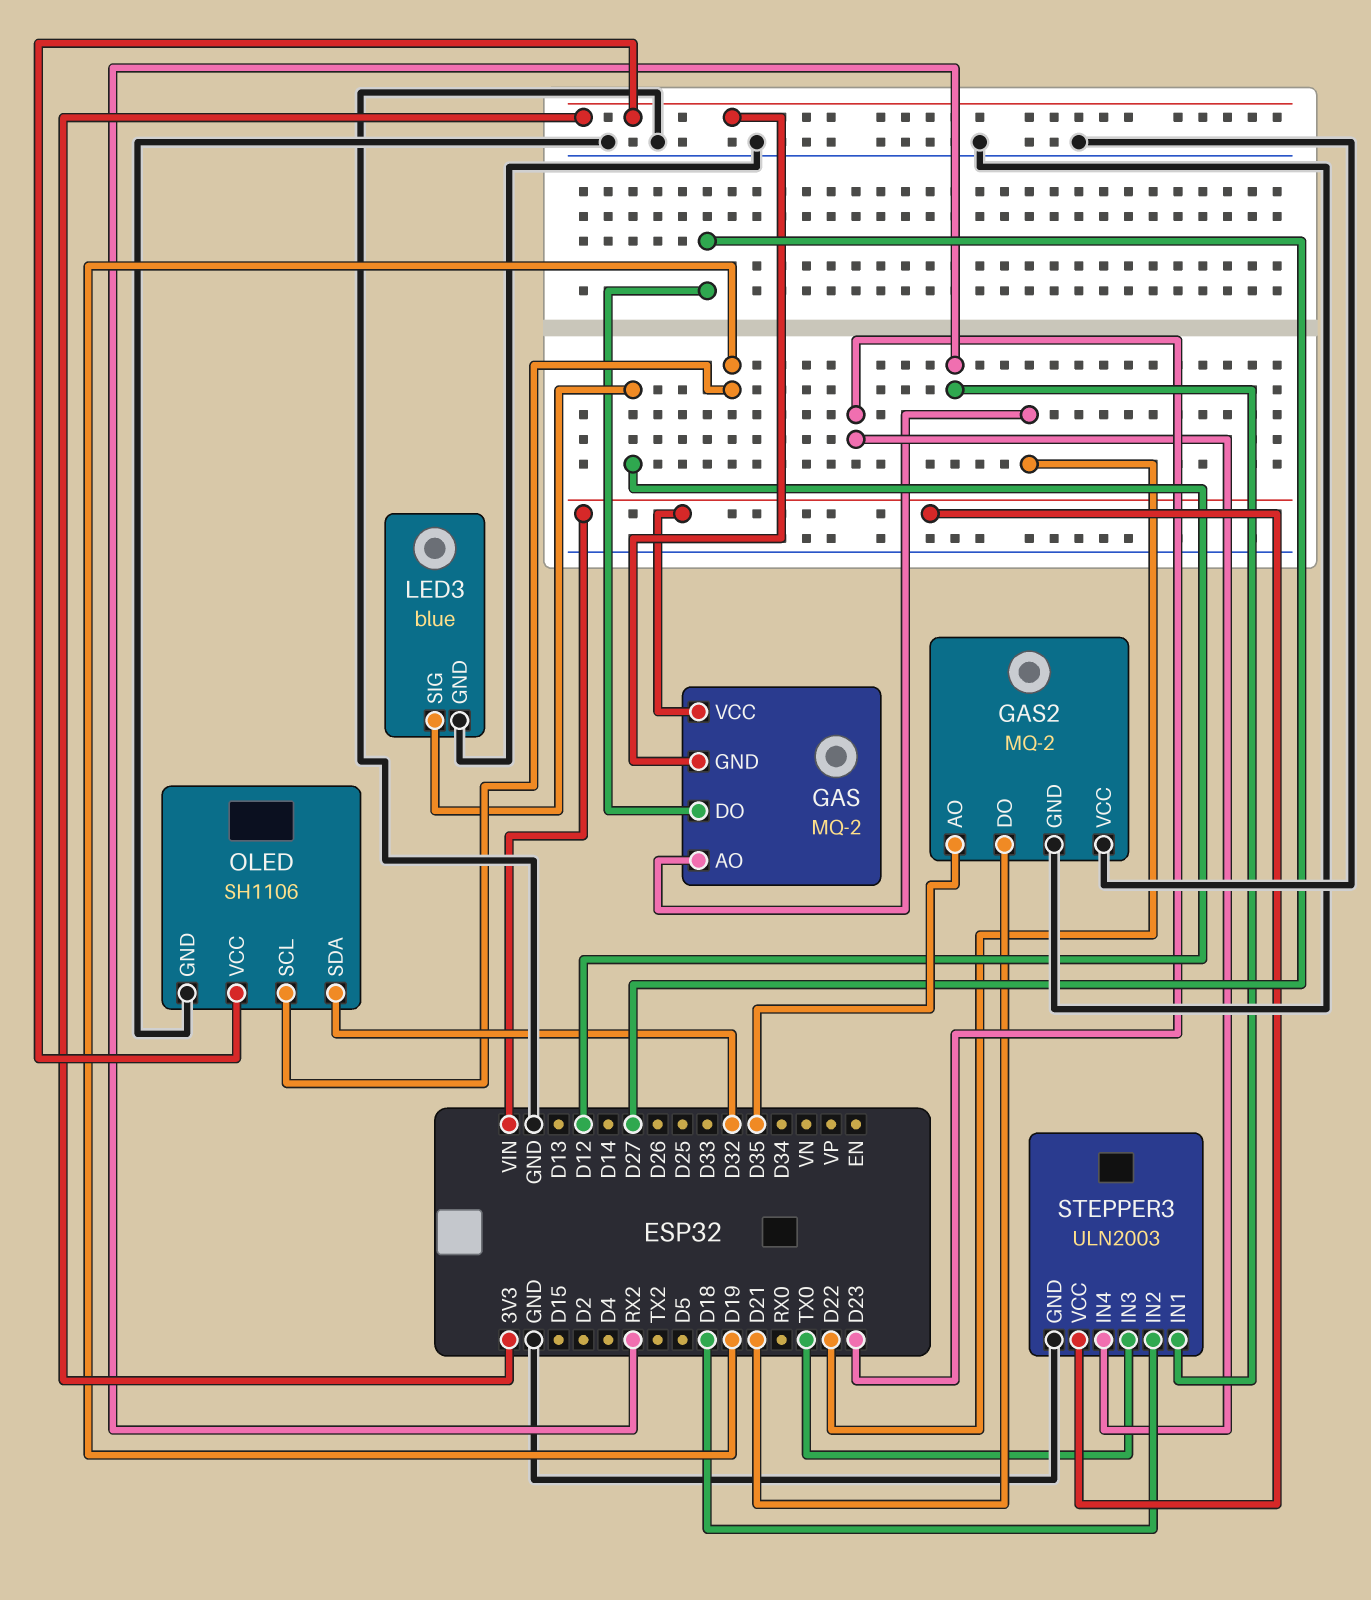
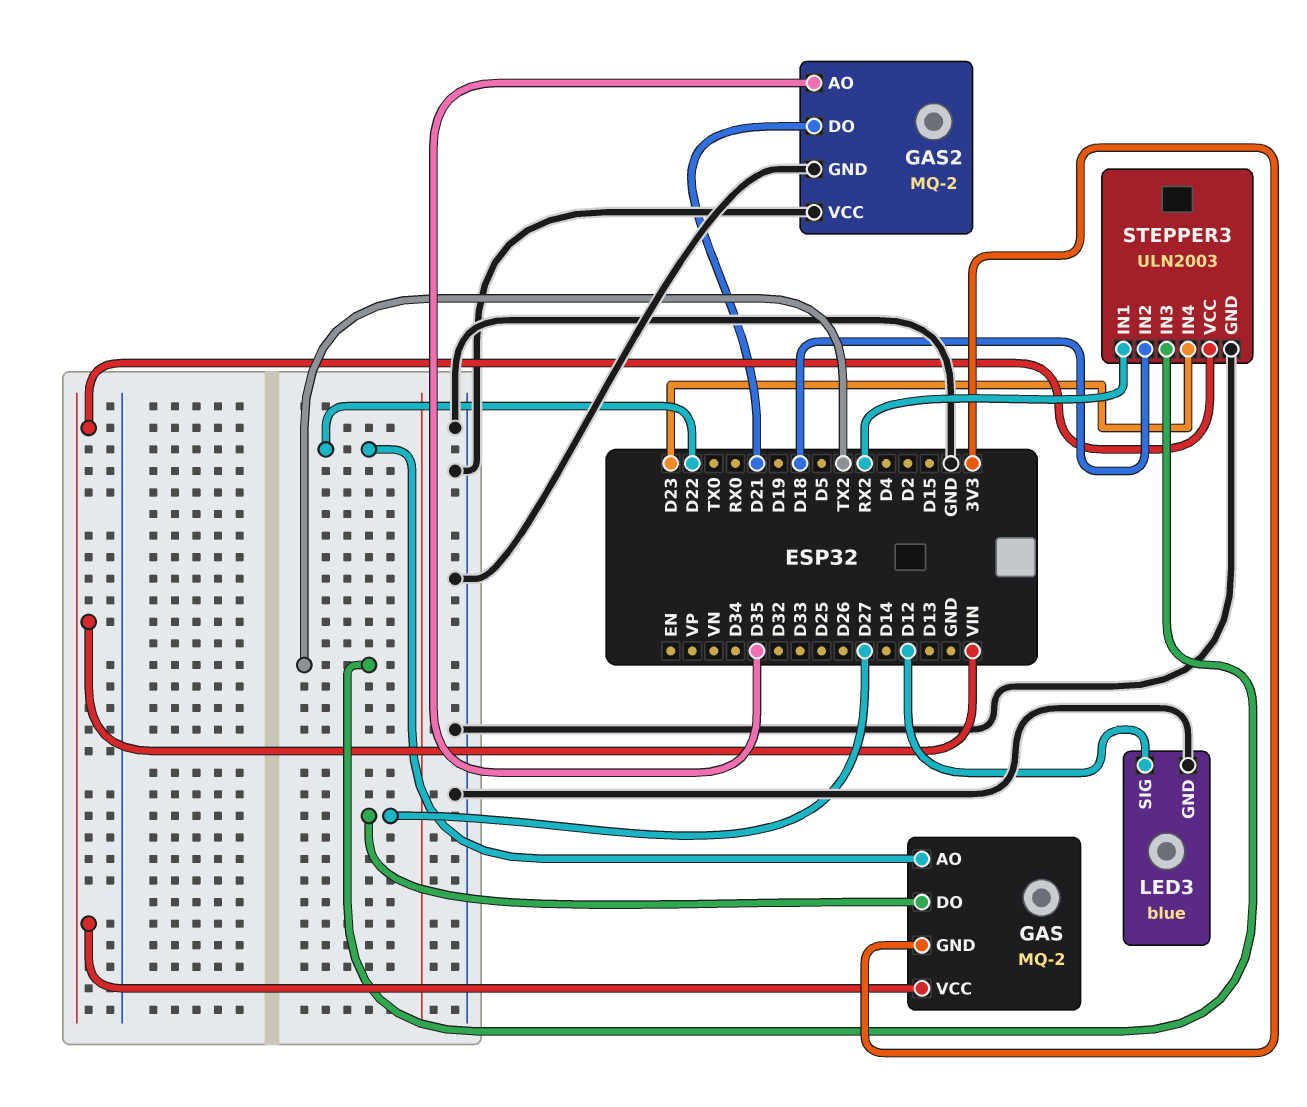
OLED: SH1106 -> none
OLED pin GND: GND -> none
OLED pin SCL: D19 -> none
OLED pin SDA: D32 -> none
OLED pin VCC: 3V3 -> none
STEPPER3 pin IN3: TX0 -> TX2

